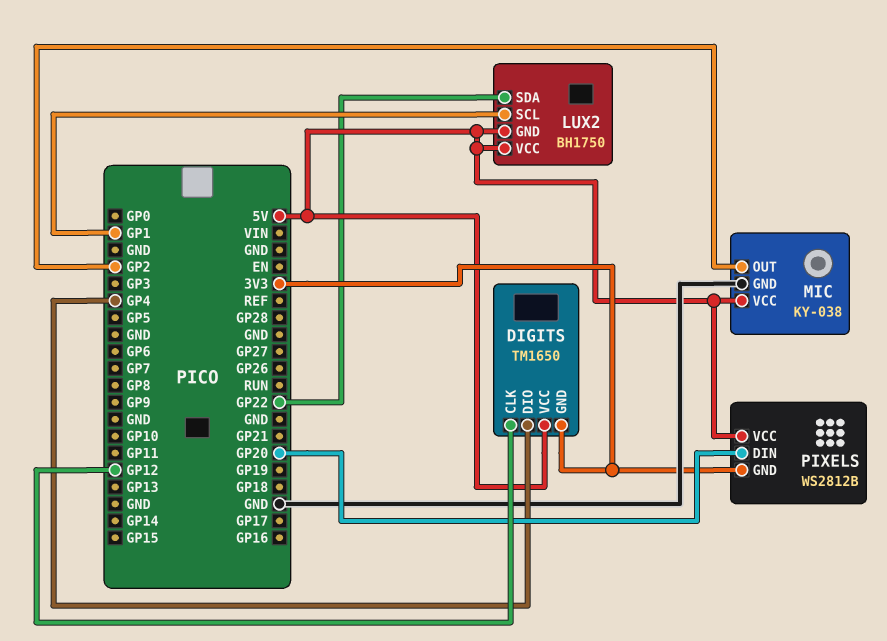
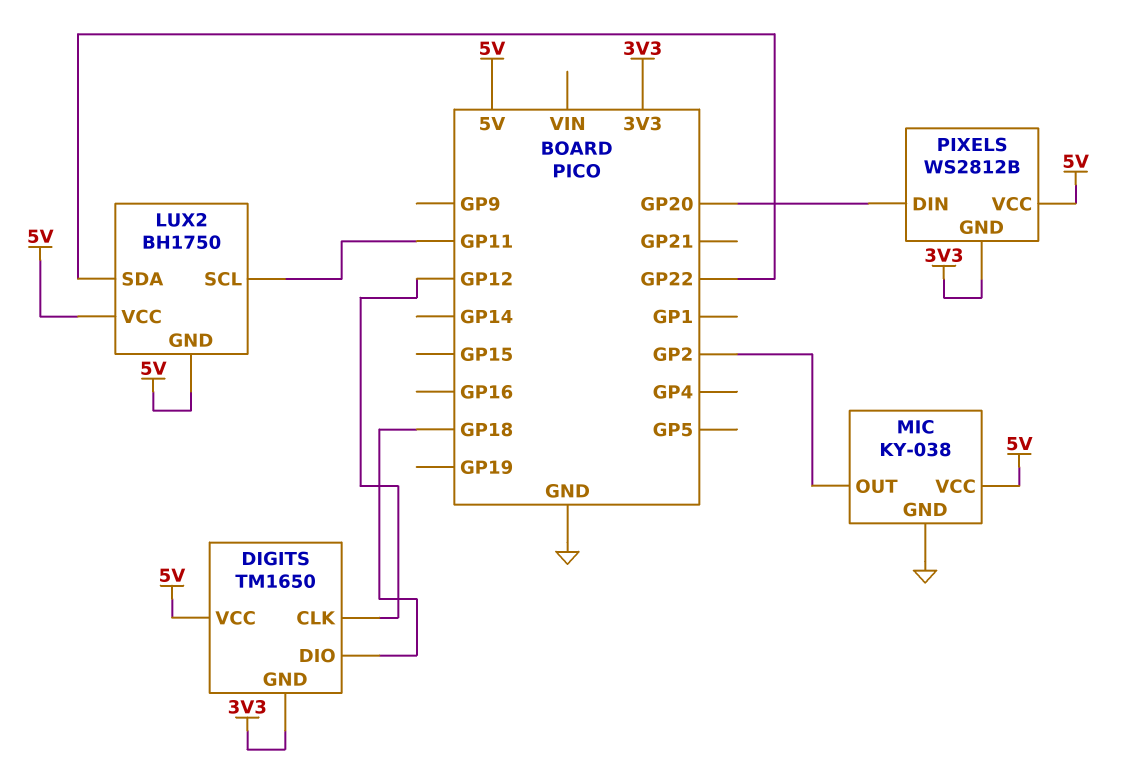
DIGITS pin DIO: GP4 -> GP18
LUX2 pin SCL: GP1 -> GP11

